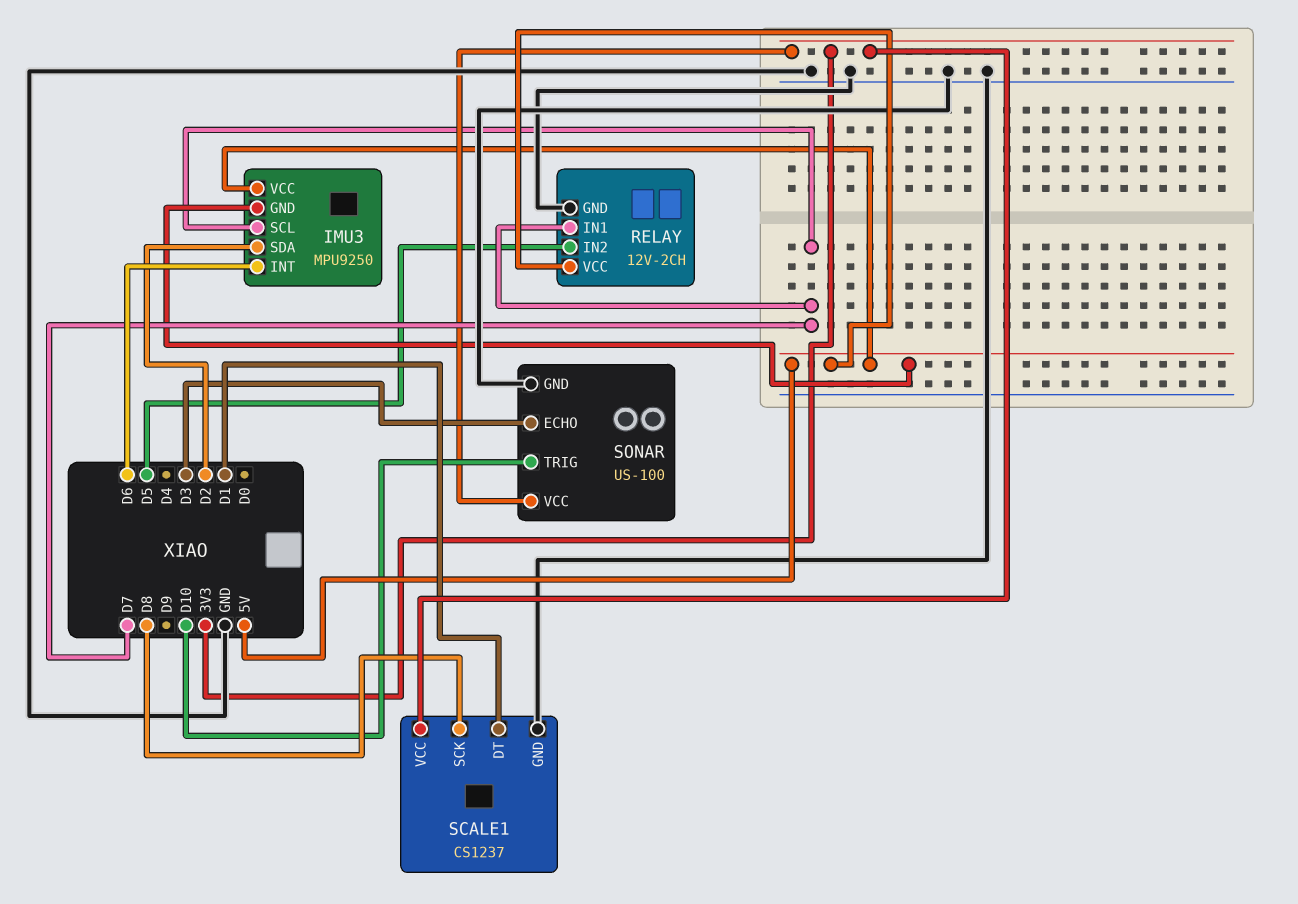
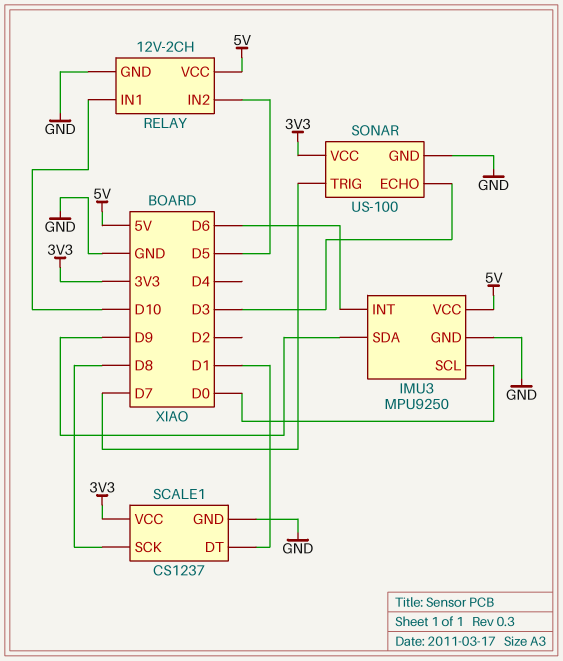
IMU3 pin GND: 5V -> GND
IMU3 pin SCL: D7 -> D0
IMU3 pin SDA: D2 -> D9
RELAY pin IN1: D7 -> D10
SONAR pin TRIG: D10 -> D7

